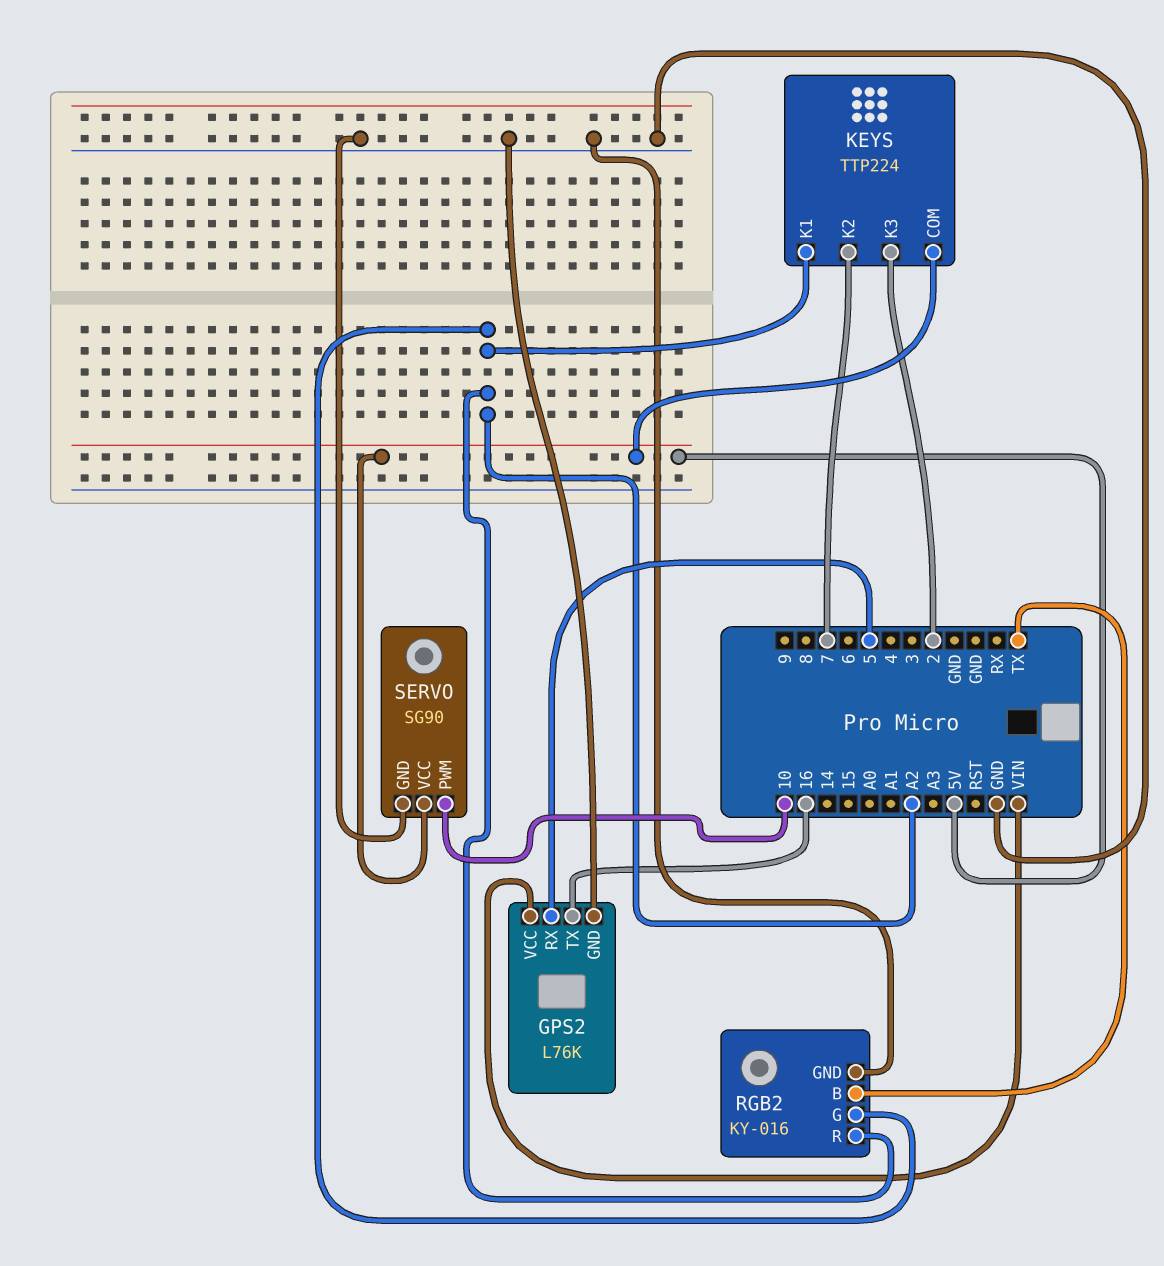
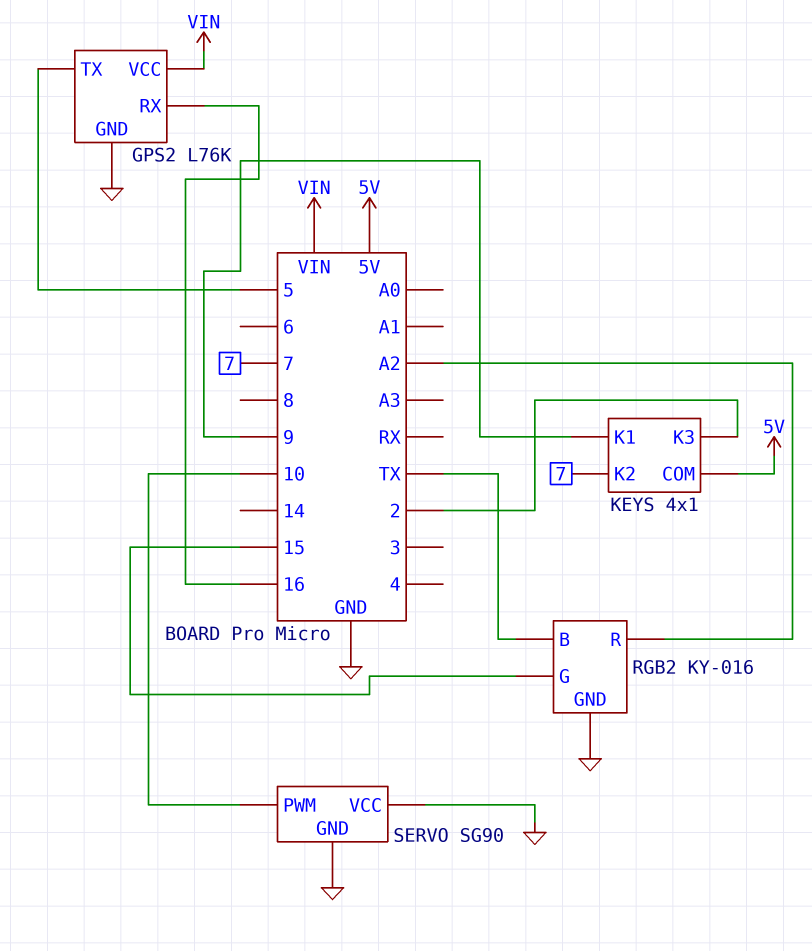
GPS2 pin RX: 5 -> 16
GPS2 pin TX: 16 -> 5
KEYS: TTP224 -> 4x1
KEYS pin K1: A2 -> 9
RGB2 pin G: A2 -> 15
SERVO pin VCC: 5V -> GND

